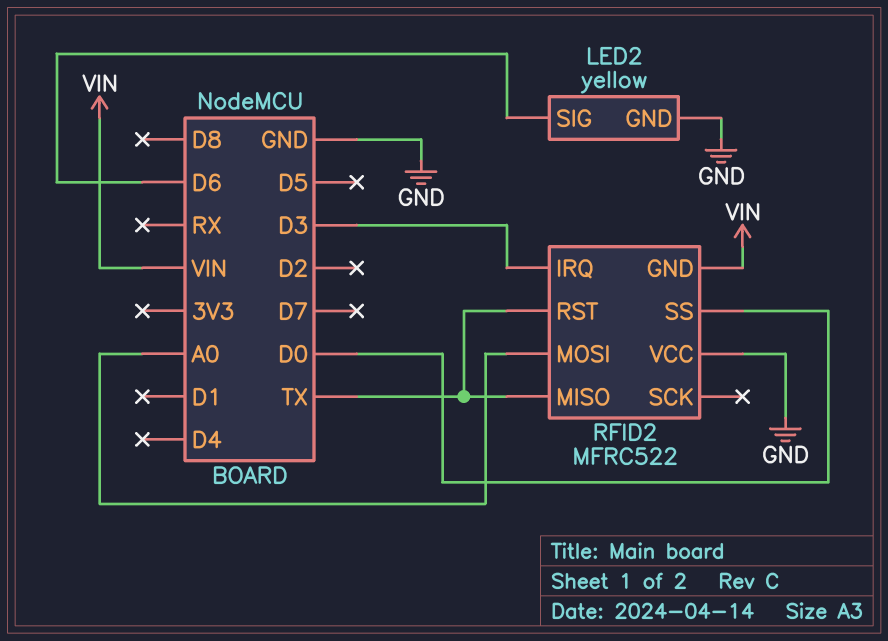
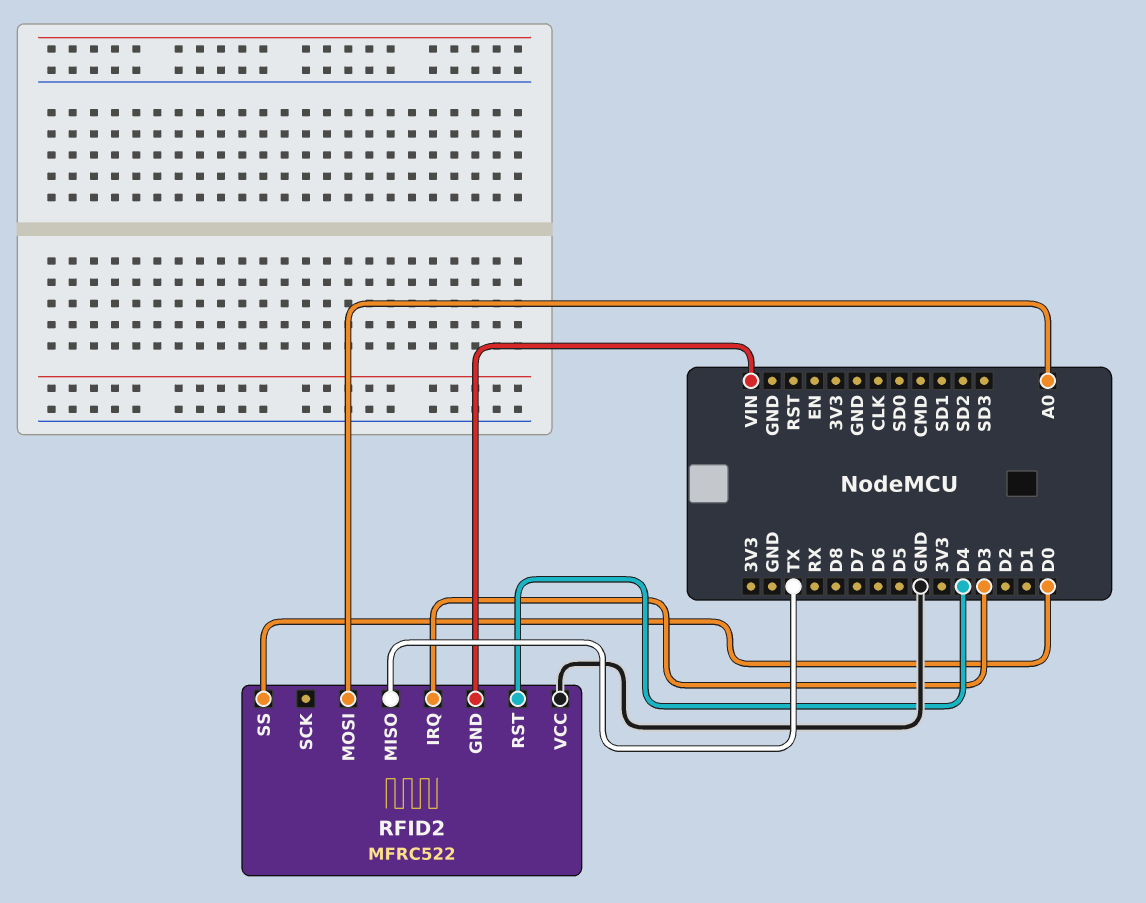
LED2: yellow -> none
LED2 pin GND: GND -> none
LED2 pin SIG: D6 -> none
RFID2 pin RST: TX -> D4

